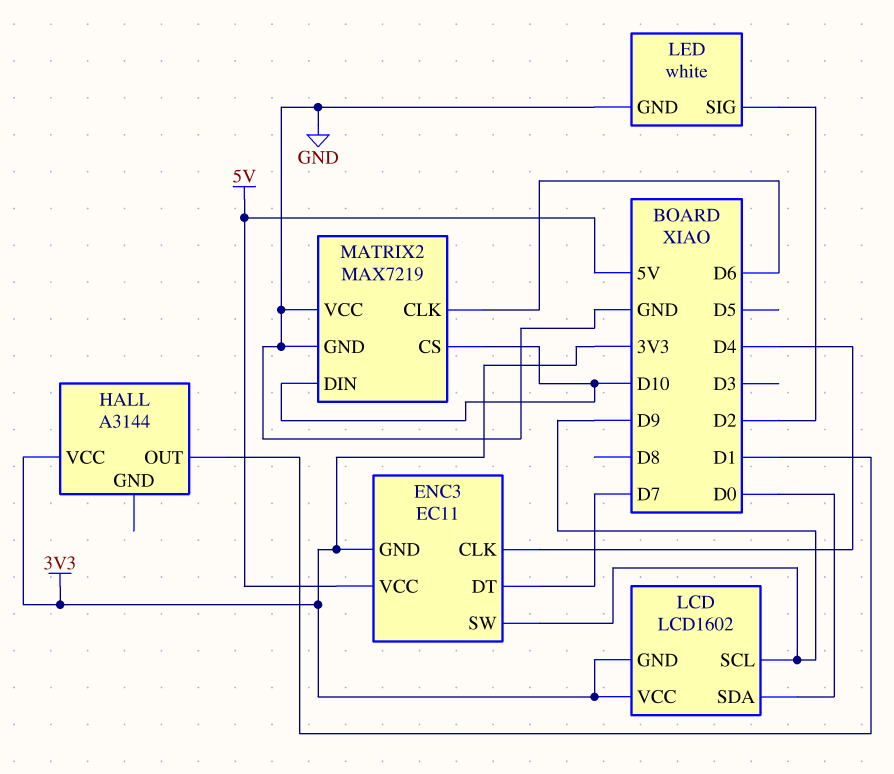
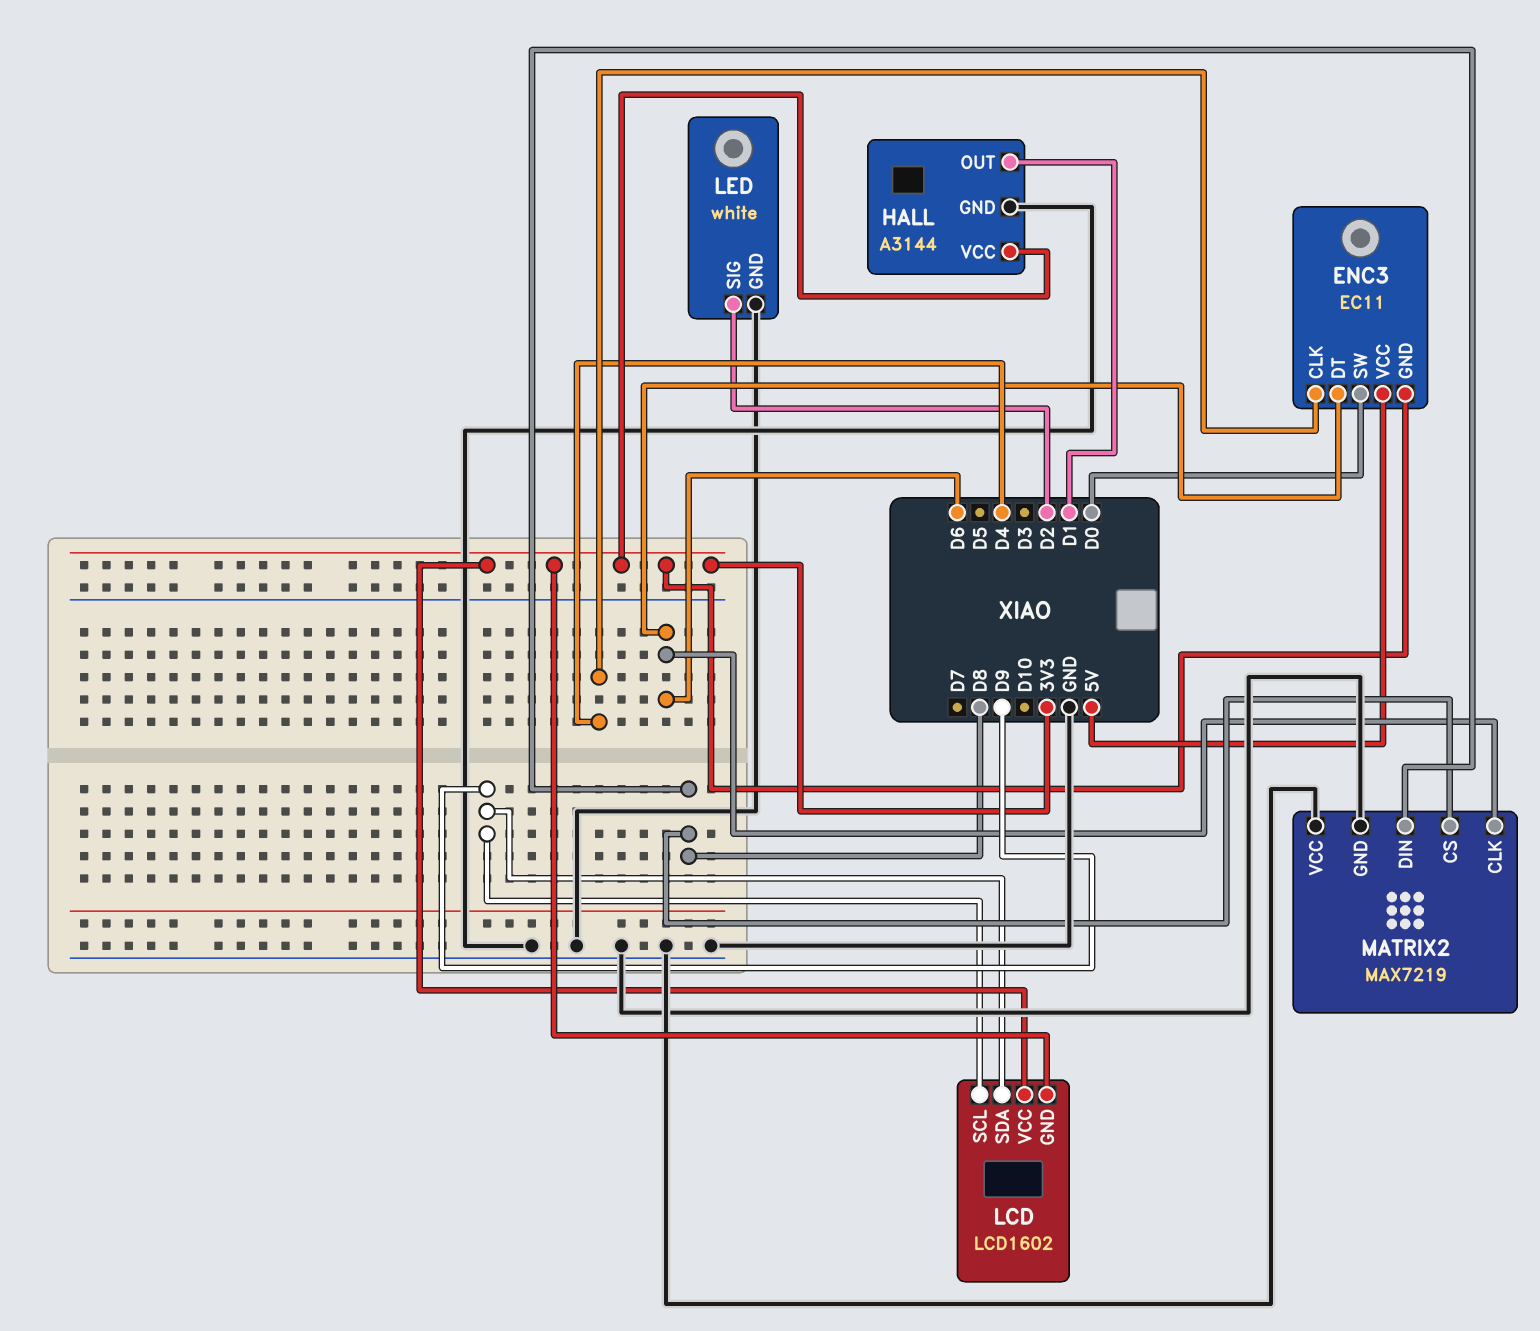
ENC3 pin DT: D7 -> D6
ENC3 pin SW: D9 -> D0
HALL pin GND: none -> GND
LCD pin SDA: D0 -> D9
MATRIX2 pin CS: D10 -> D8
MATRIX2 pin DIN: D10 -> D8

